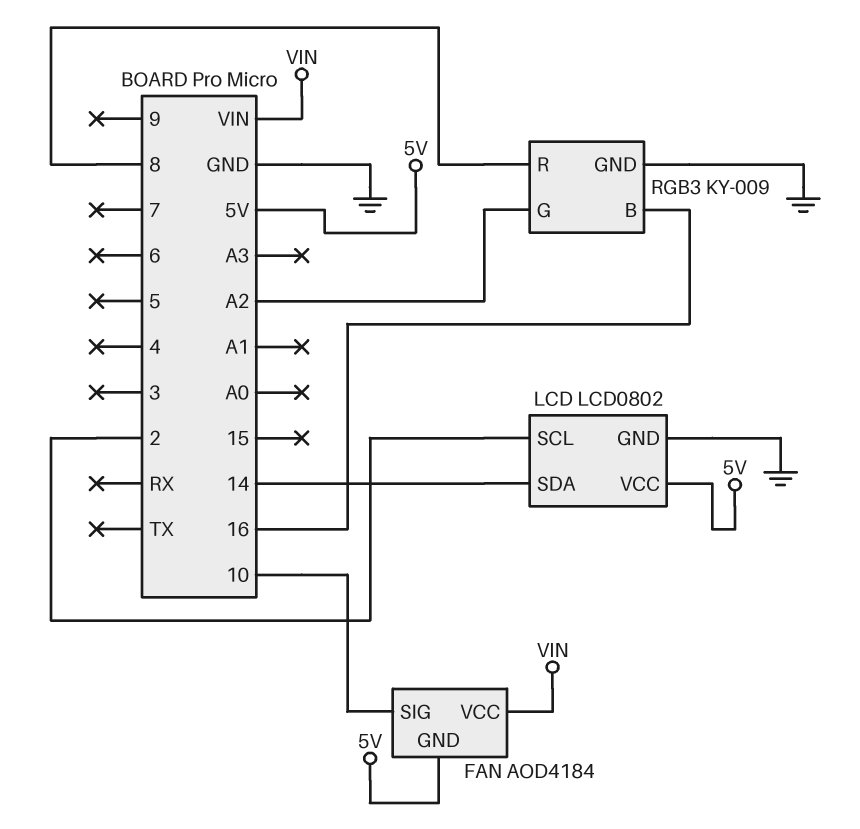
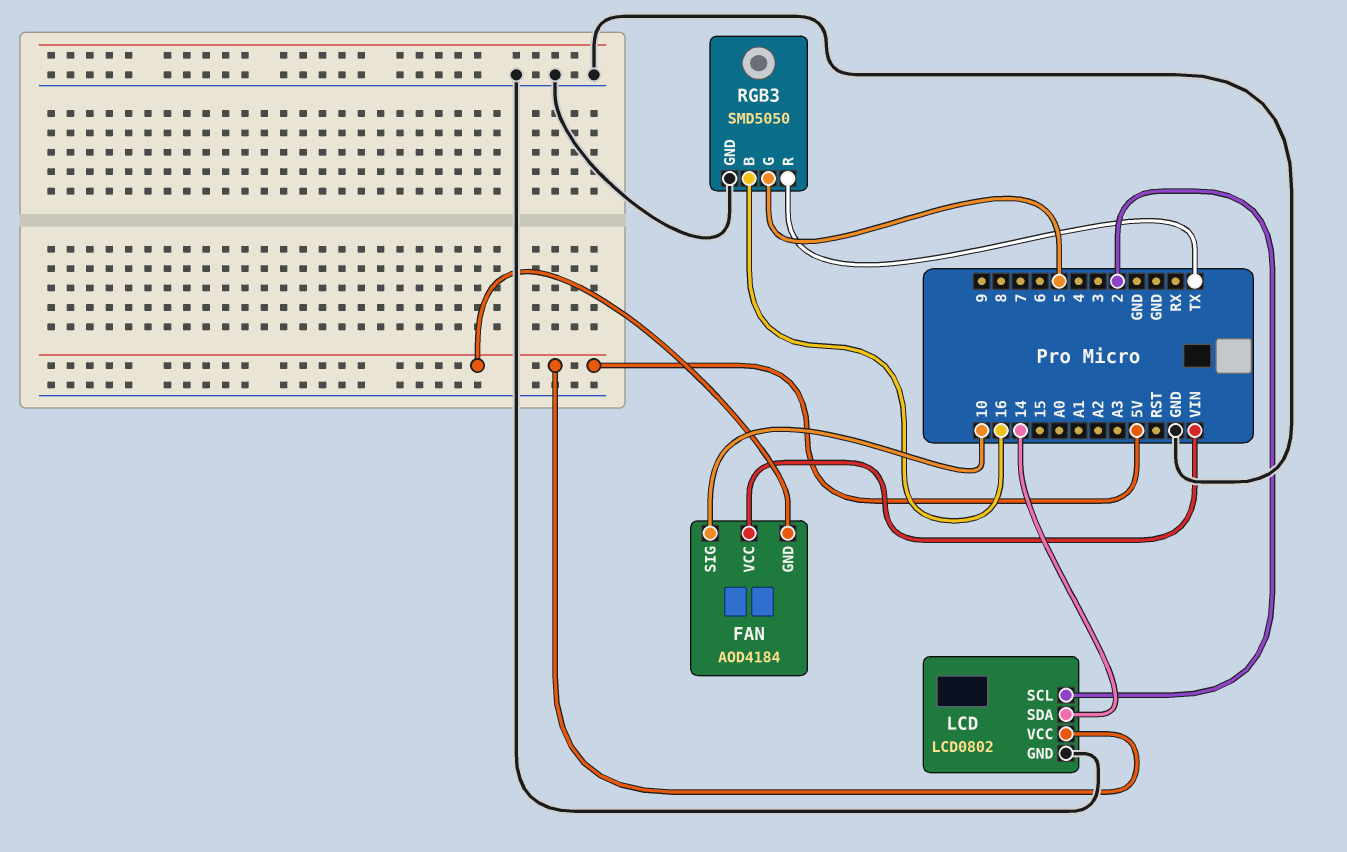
RGB3: KY-009 -> SMD5050
RGB3 pin G: A2 -> 5
RGB3 pin R: 8 -> TX

